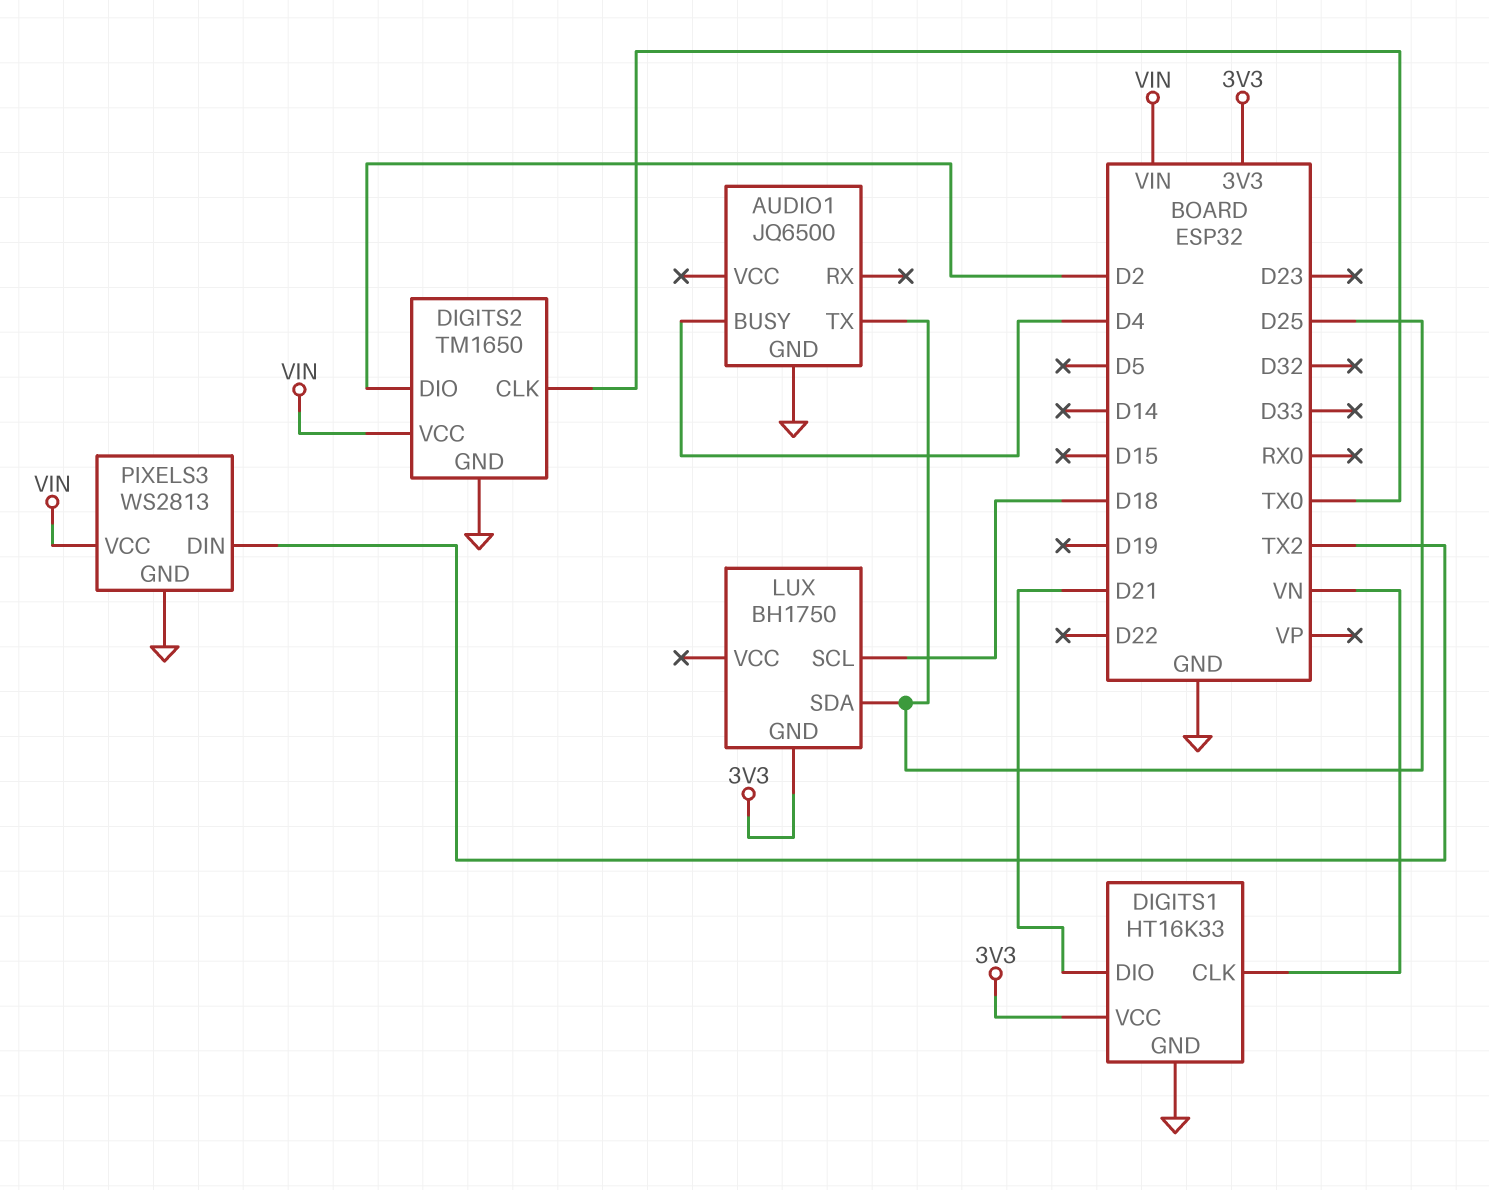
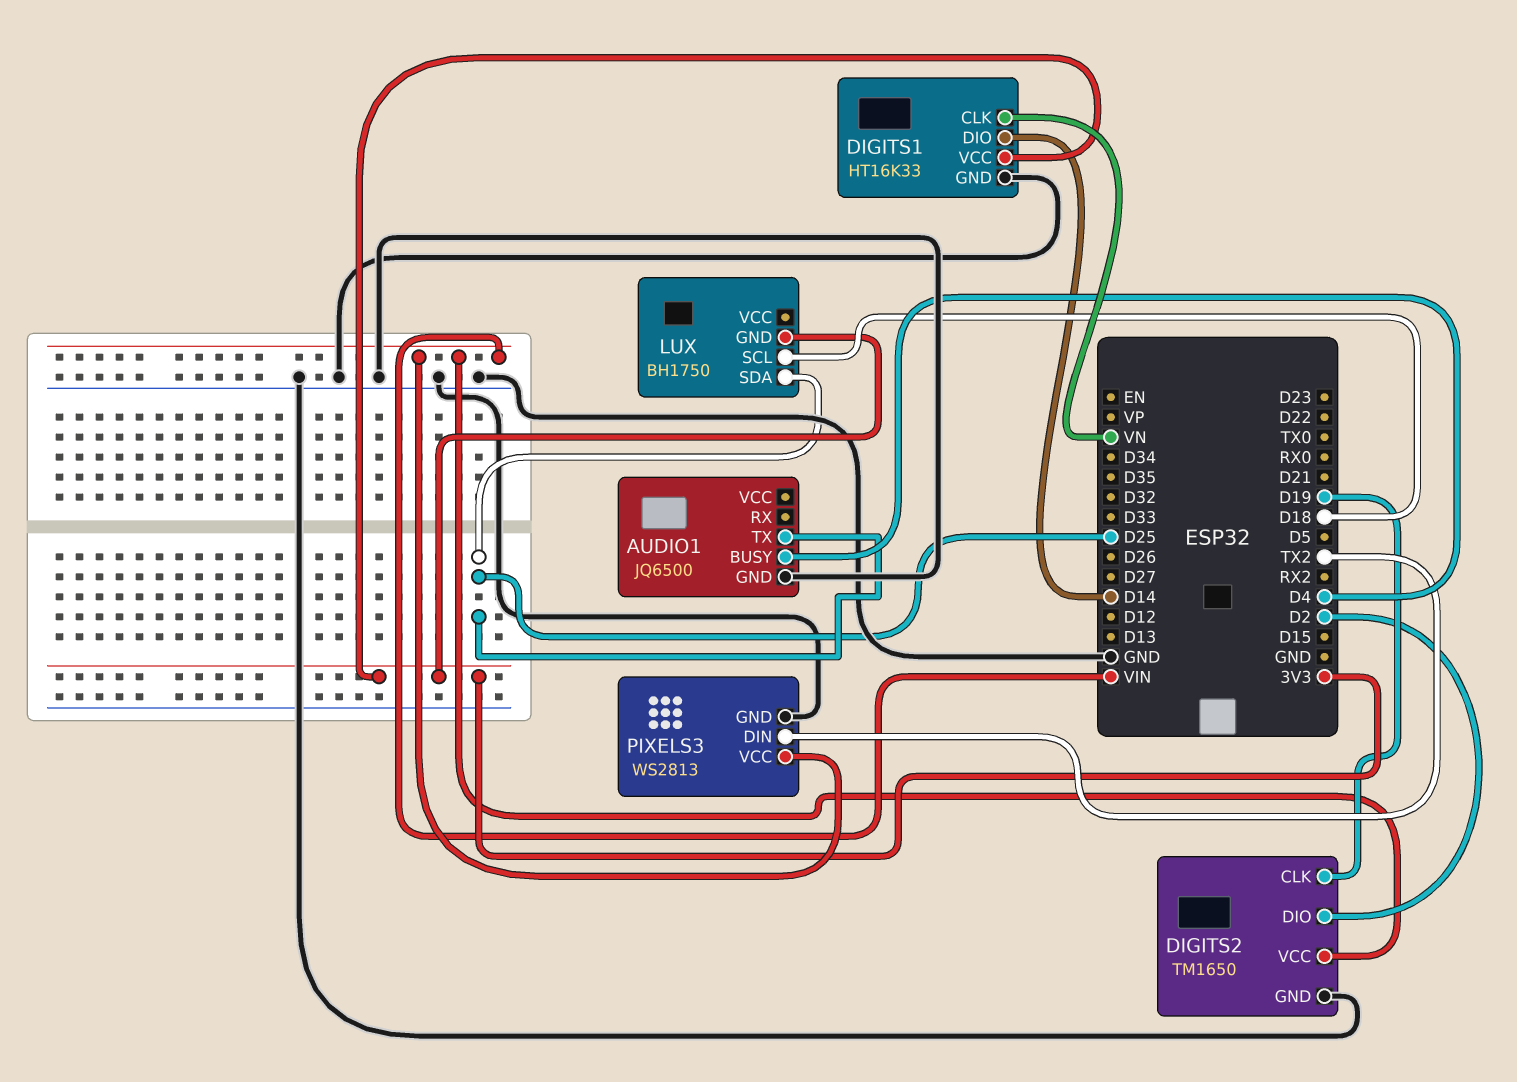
DIGITS1 pin DIO: D21 -> D14
DIGITS2 pin CLK: TX0 -> D19

